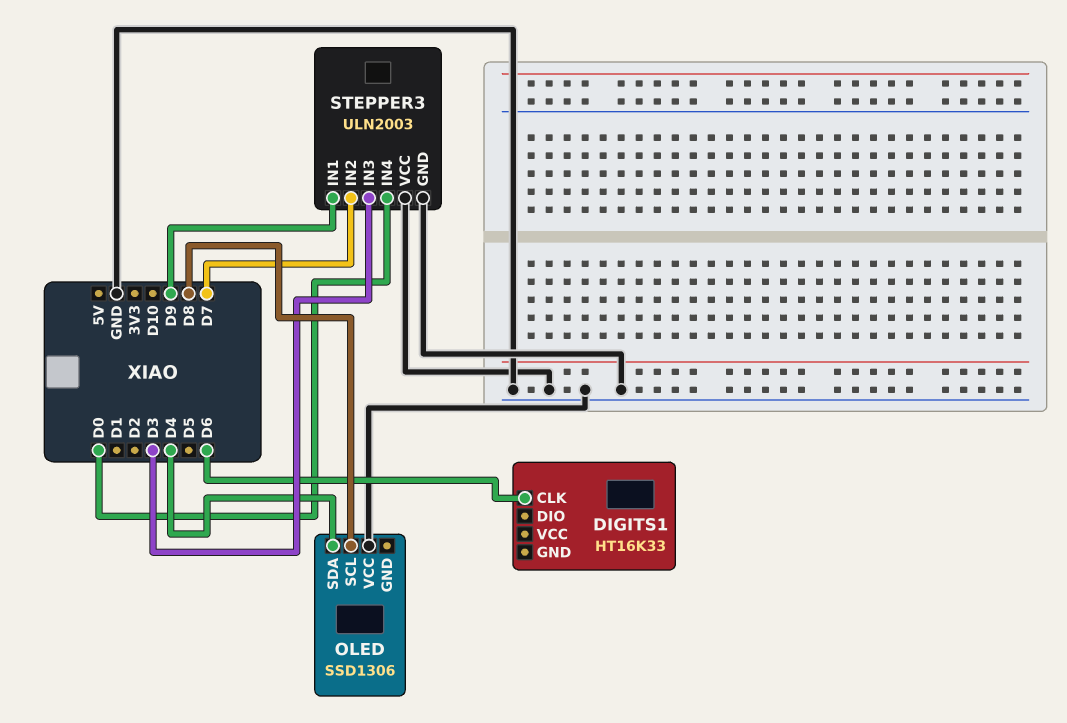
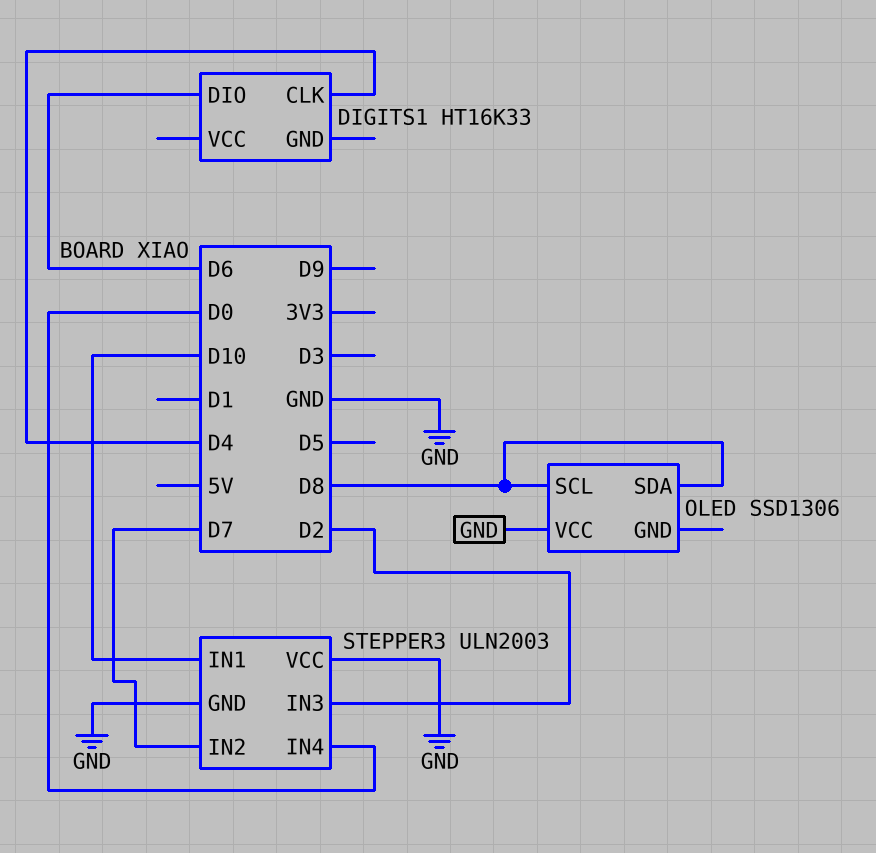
DIGITS1 pin CLK: D6 -> D4
DIGITS1 pin DIO: none -> D6
OLED pin SDA: D4 -> D8
STEPPER3 pin IN1: D9 -> D10
STEPPER3 pin IN3: D3 -> D2

